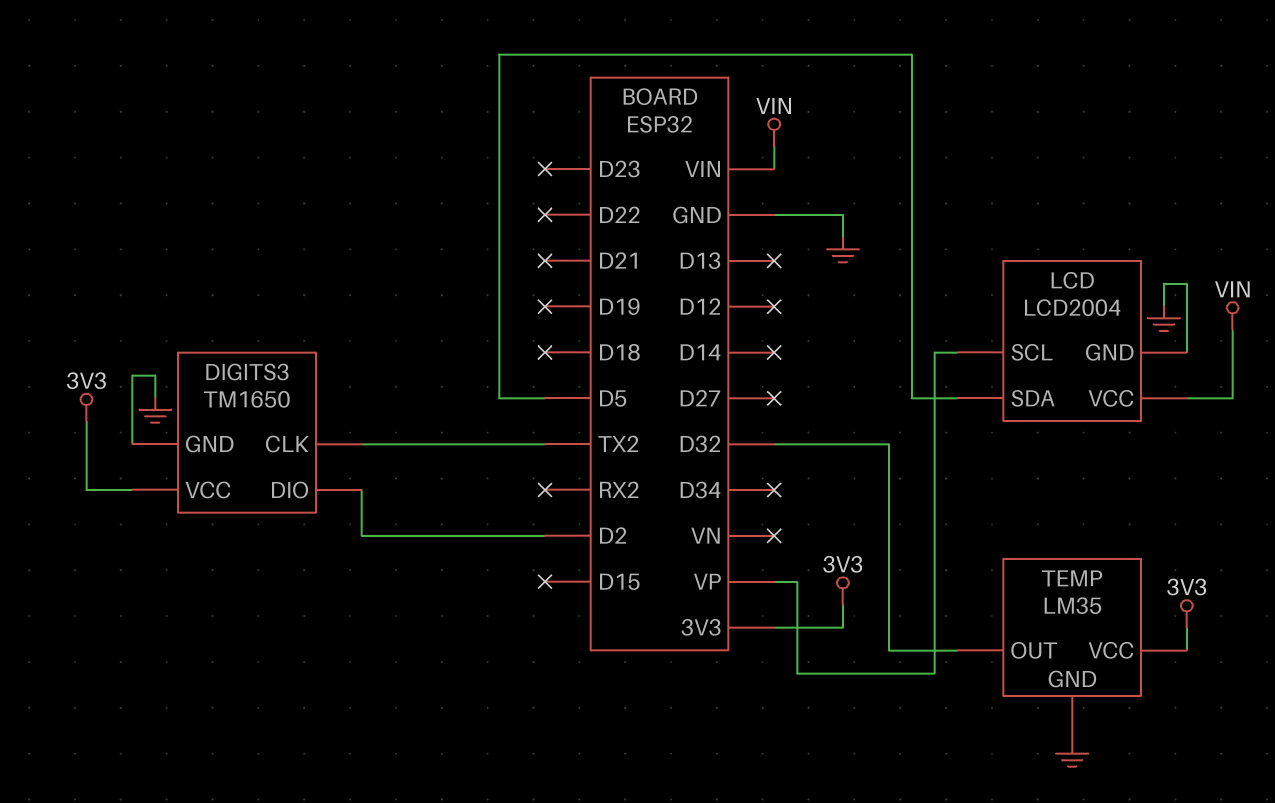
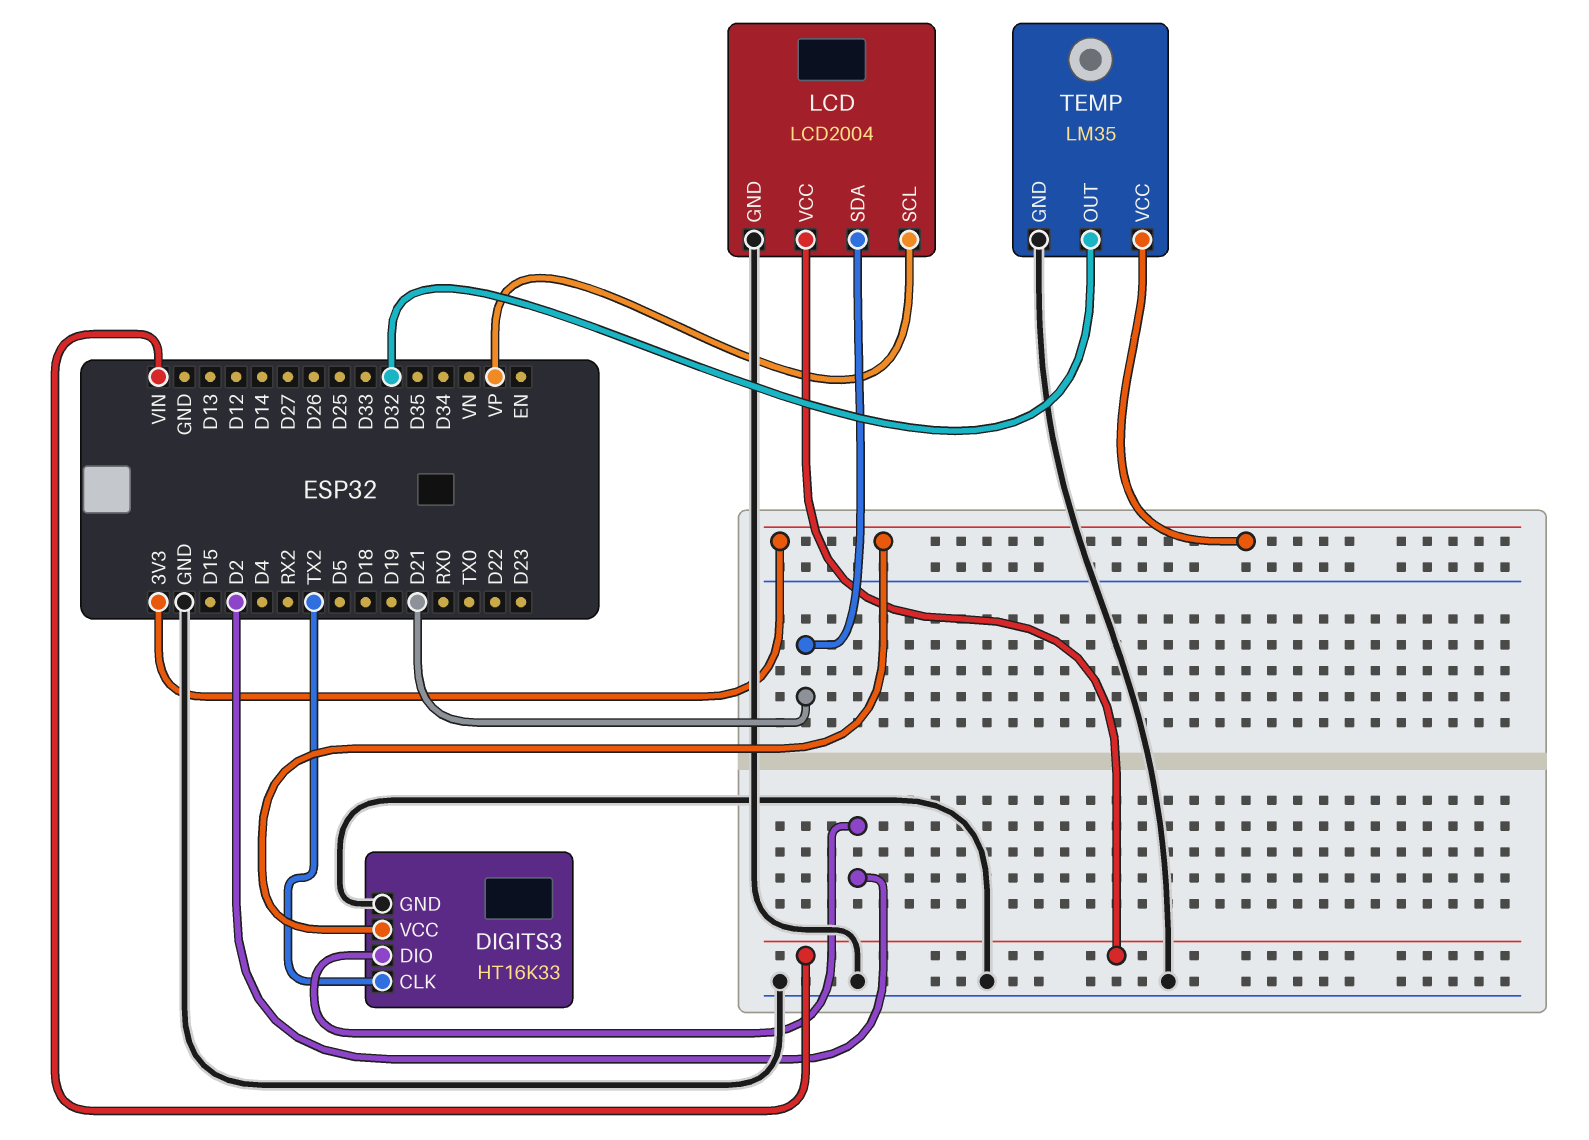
DIGITS3: TM1650 -> HT16K33
LCD pin SDA: D5 -> D21

